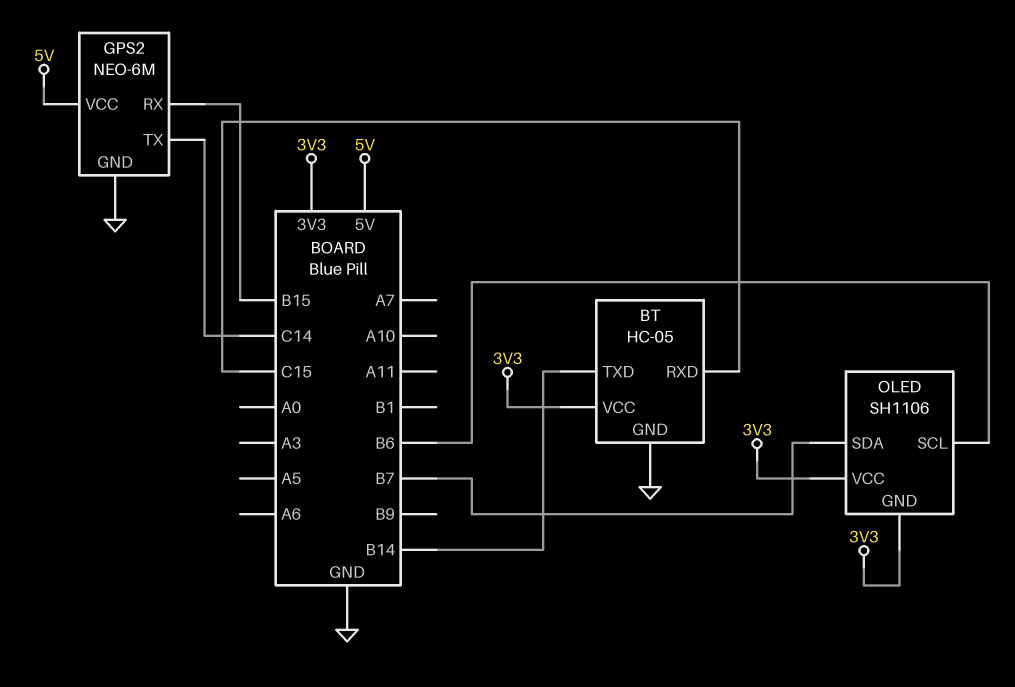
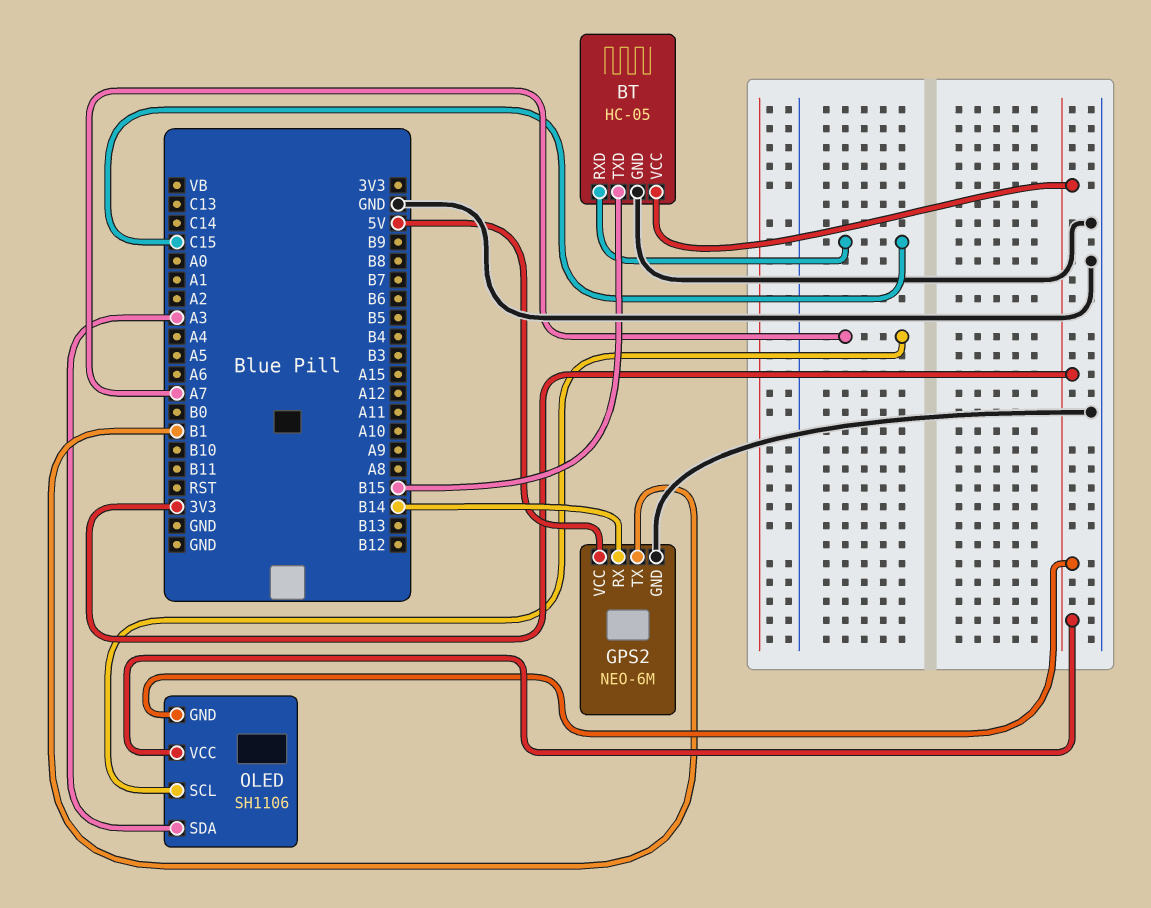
BT pin TXD: B14 -> B15
GPS2 pin RX: B15 -> B14
GPS2 pin TX: C14 -> B1
OLED pin SCL: B6 -> A7
OLED pin SDA: B7 -> A3

